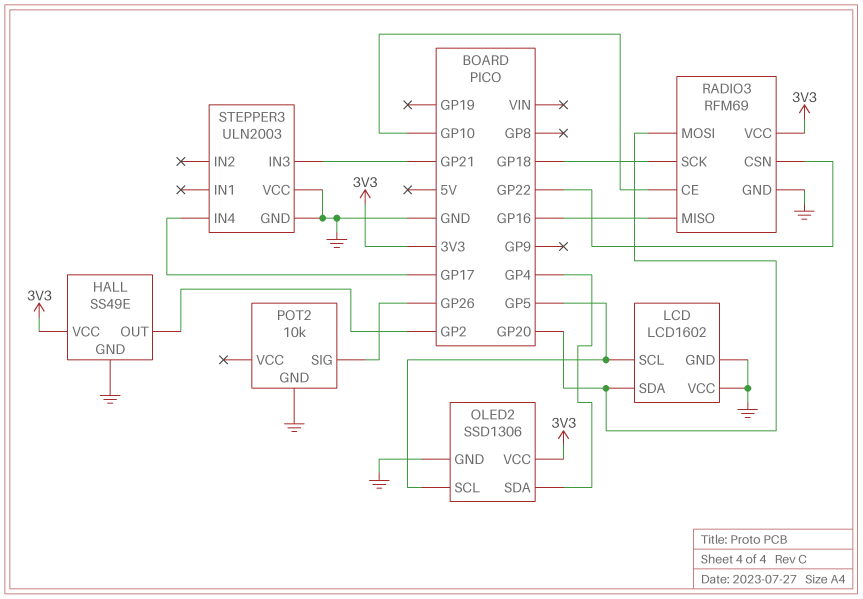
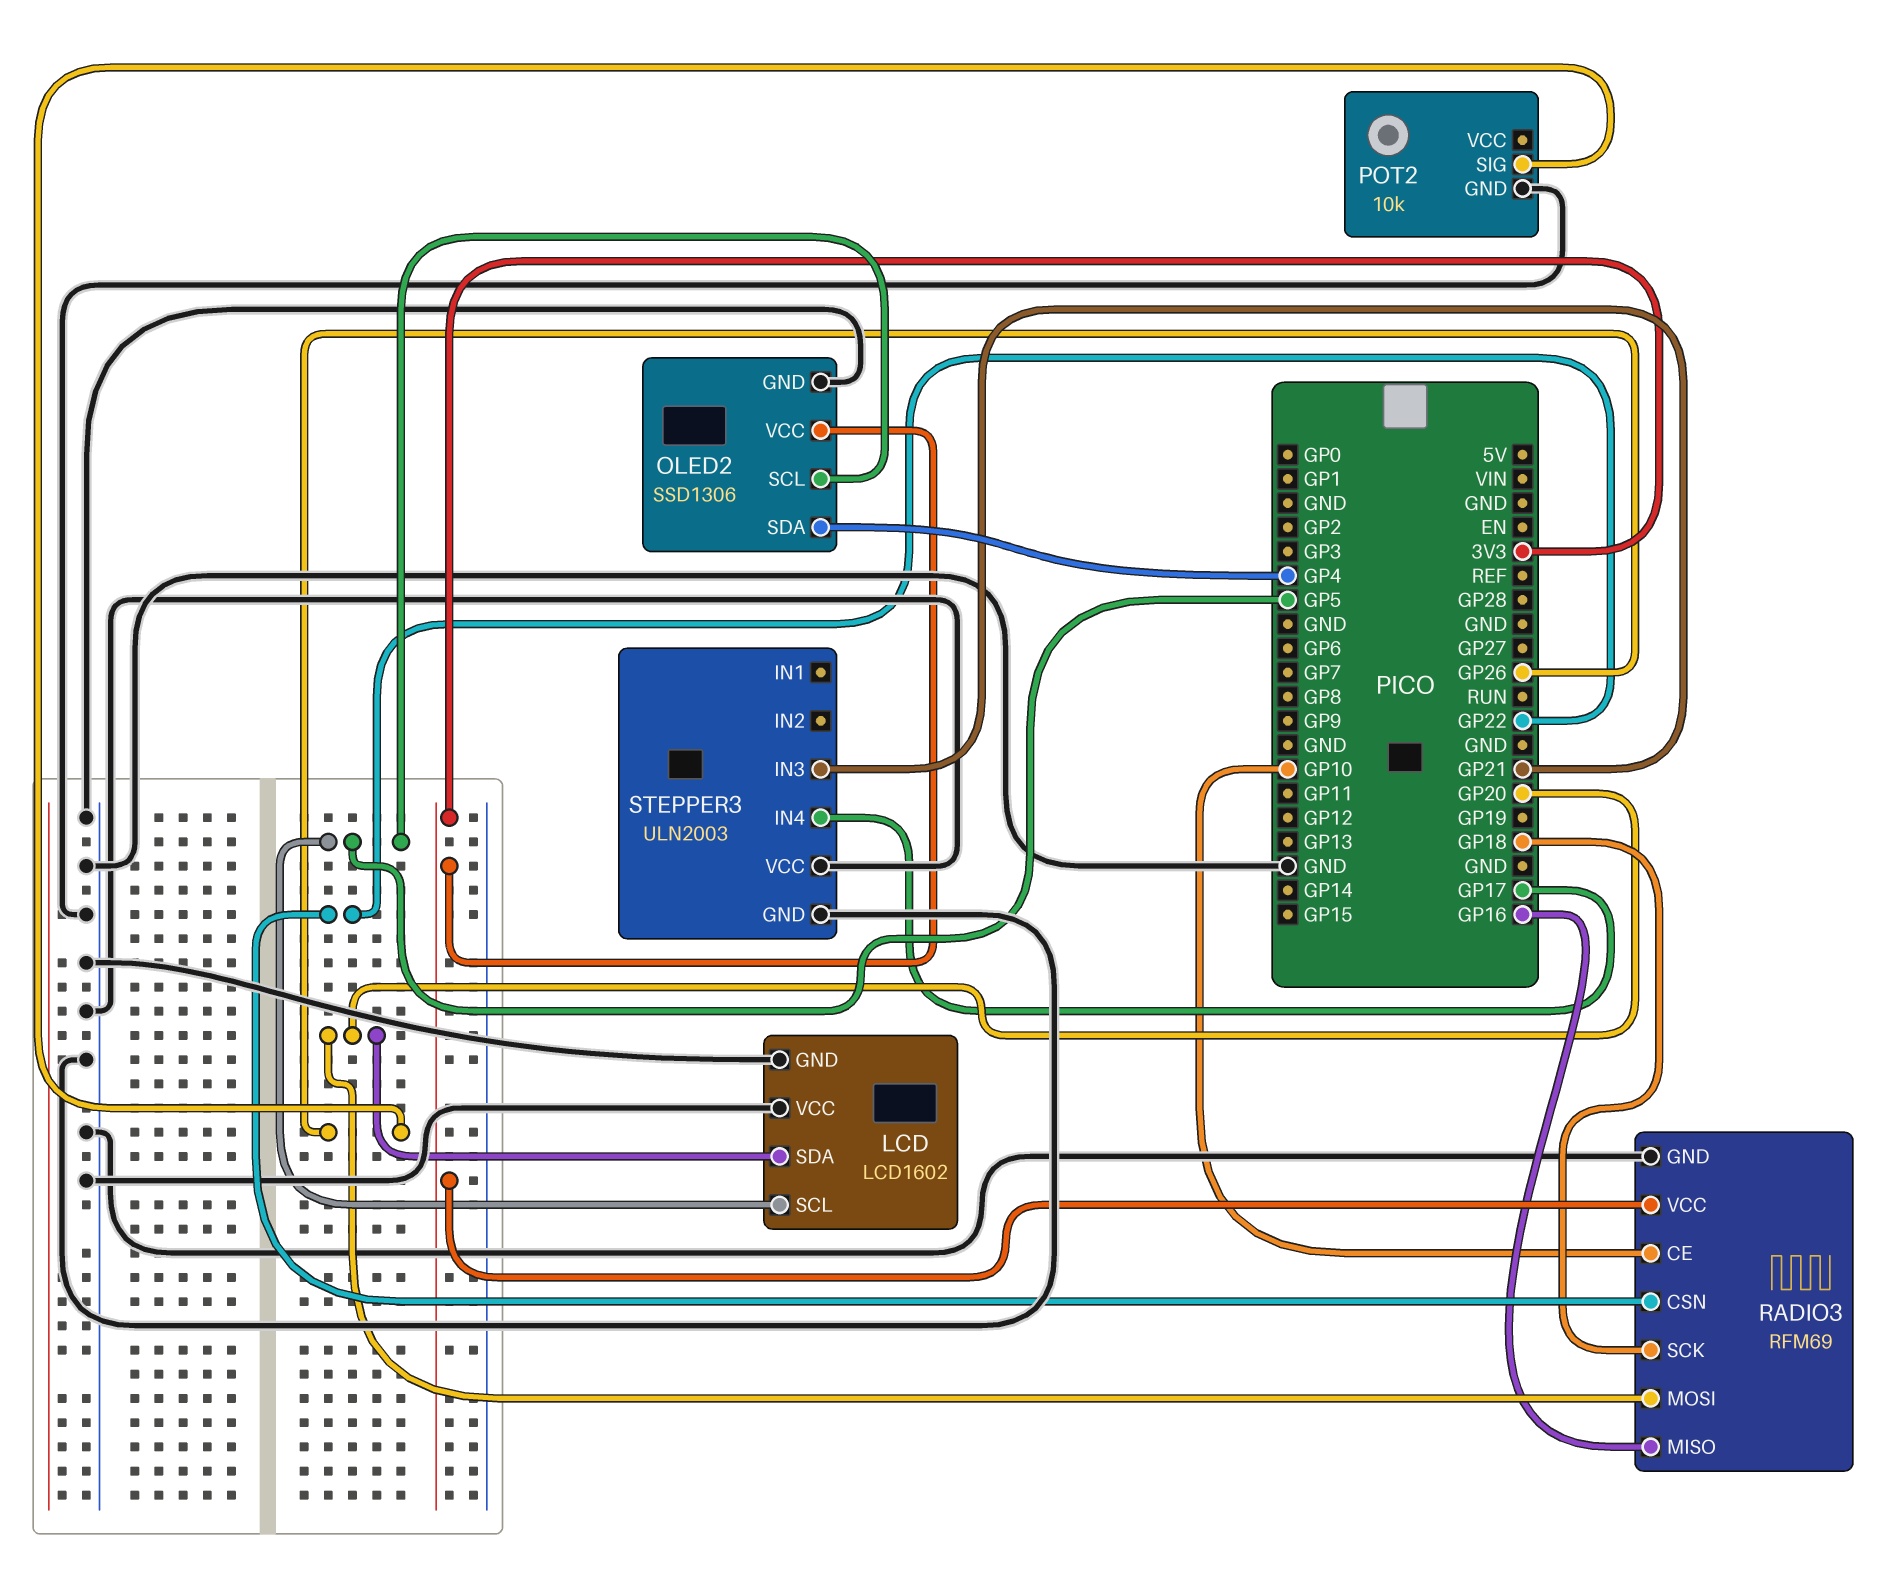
HALL: SS49E -> none
HALL pin GND: GND -> none
HALL pin OUT: GP2 -> none
HALL pin VCC: 3V3 -> none

